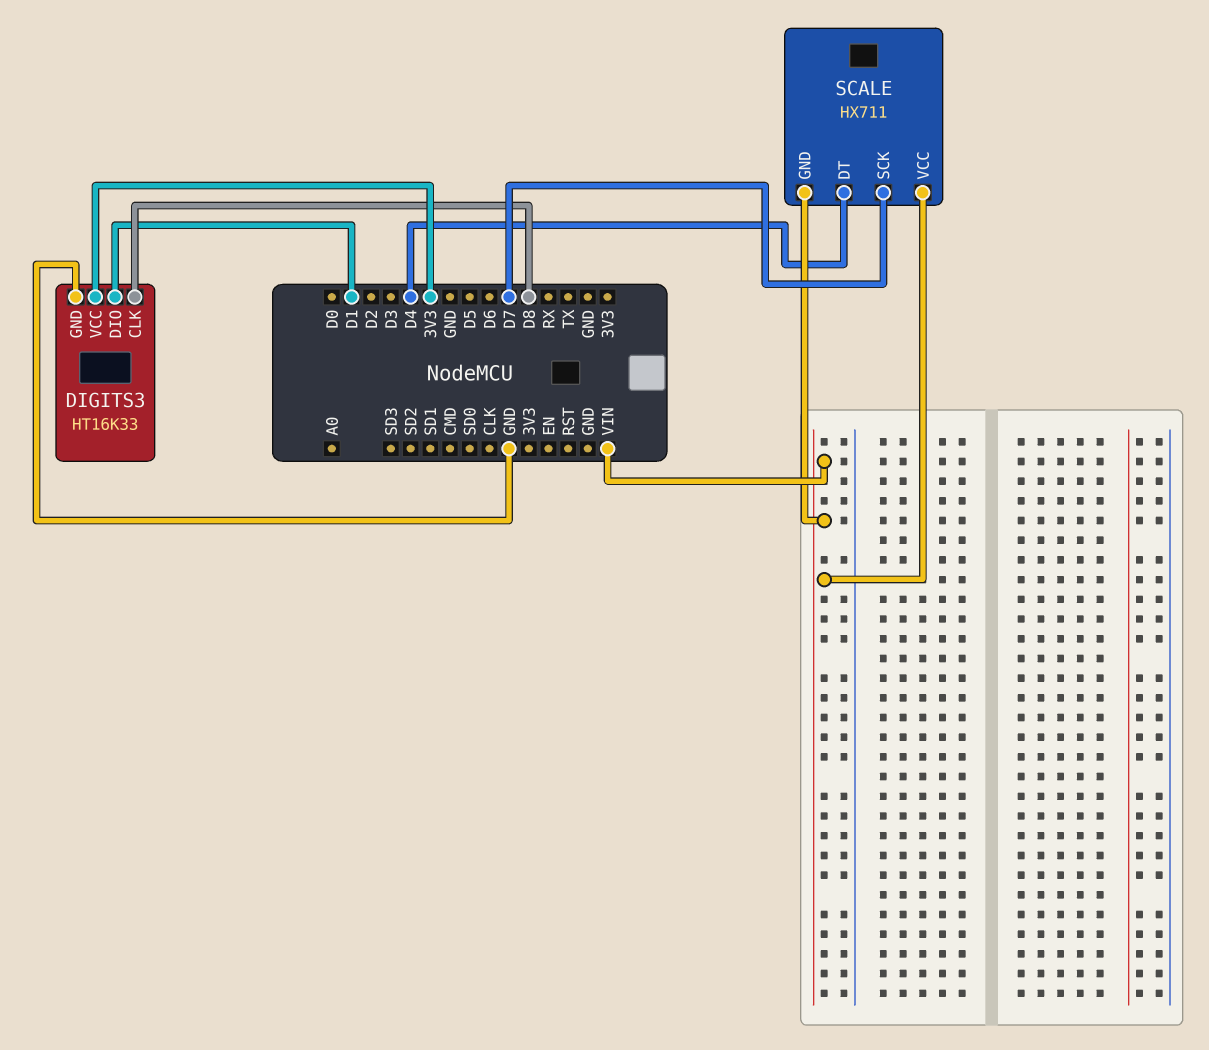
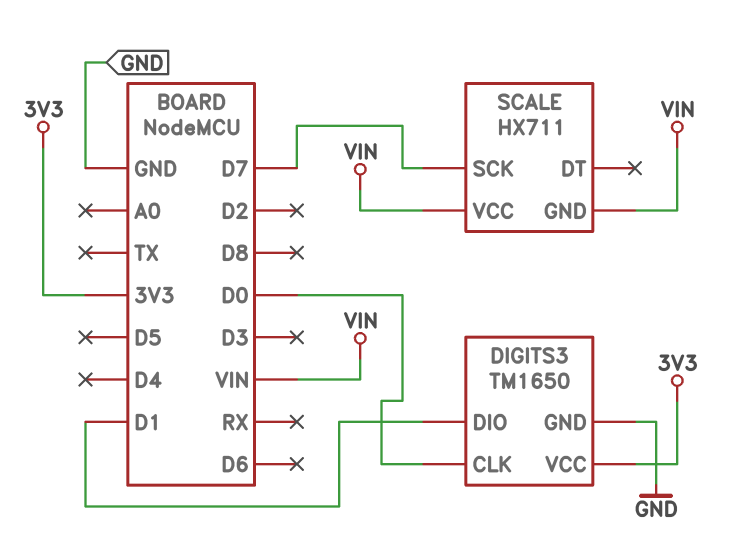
DIGITS3: HT16K33 -> TM1650
DIGITS3 pin CLK: D8 -> D0
SCALE pin DT: D4 -> none

